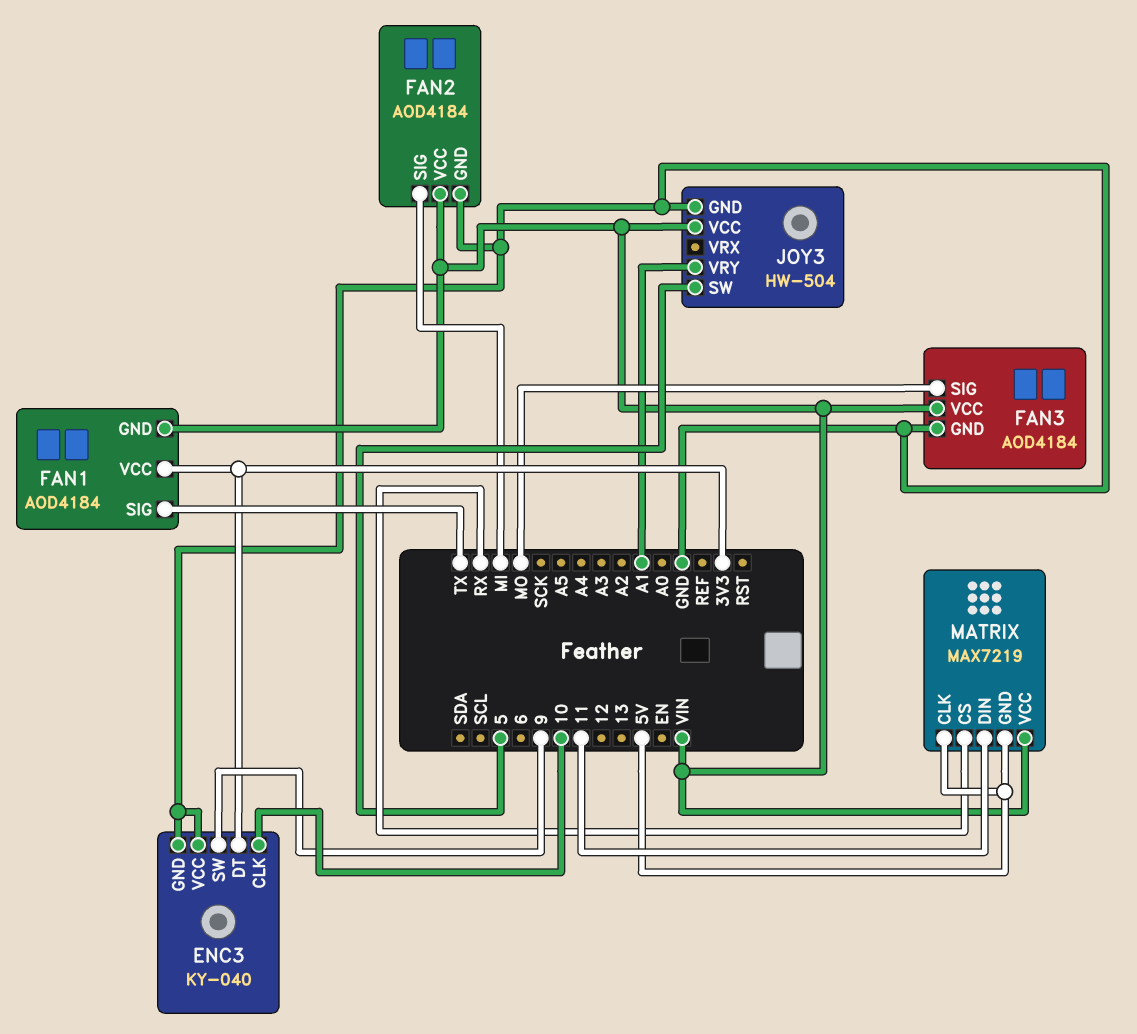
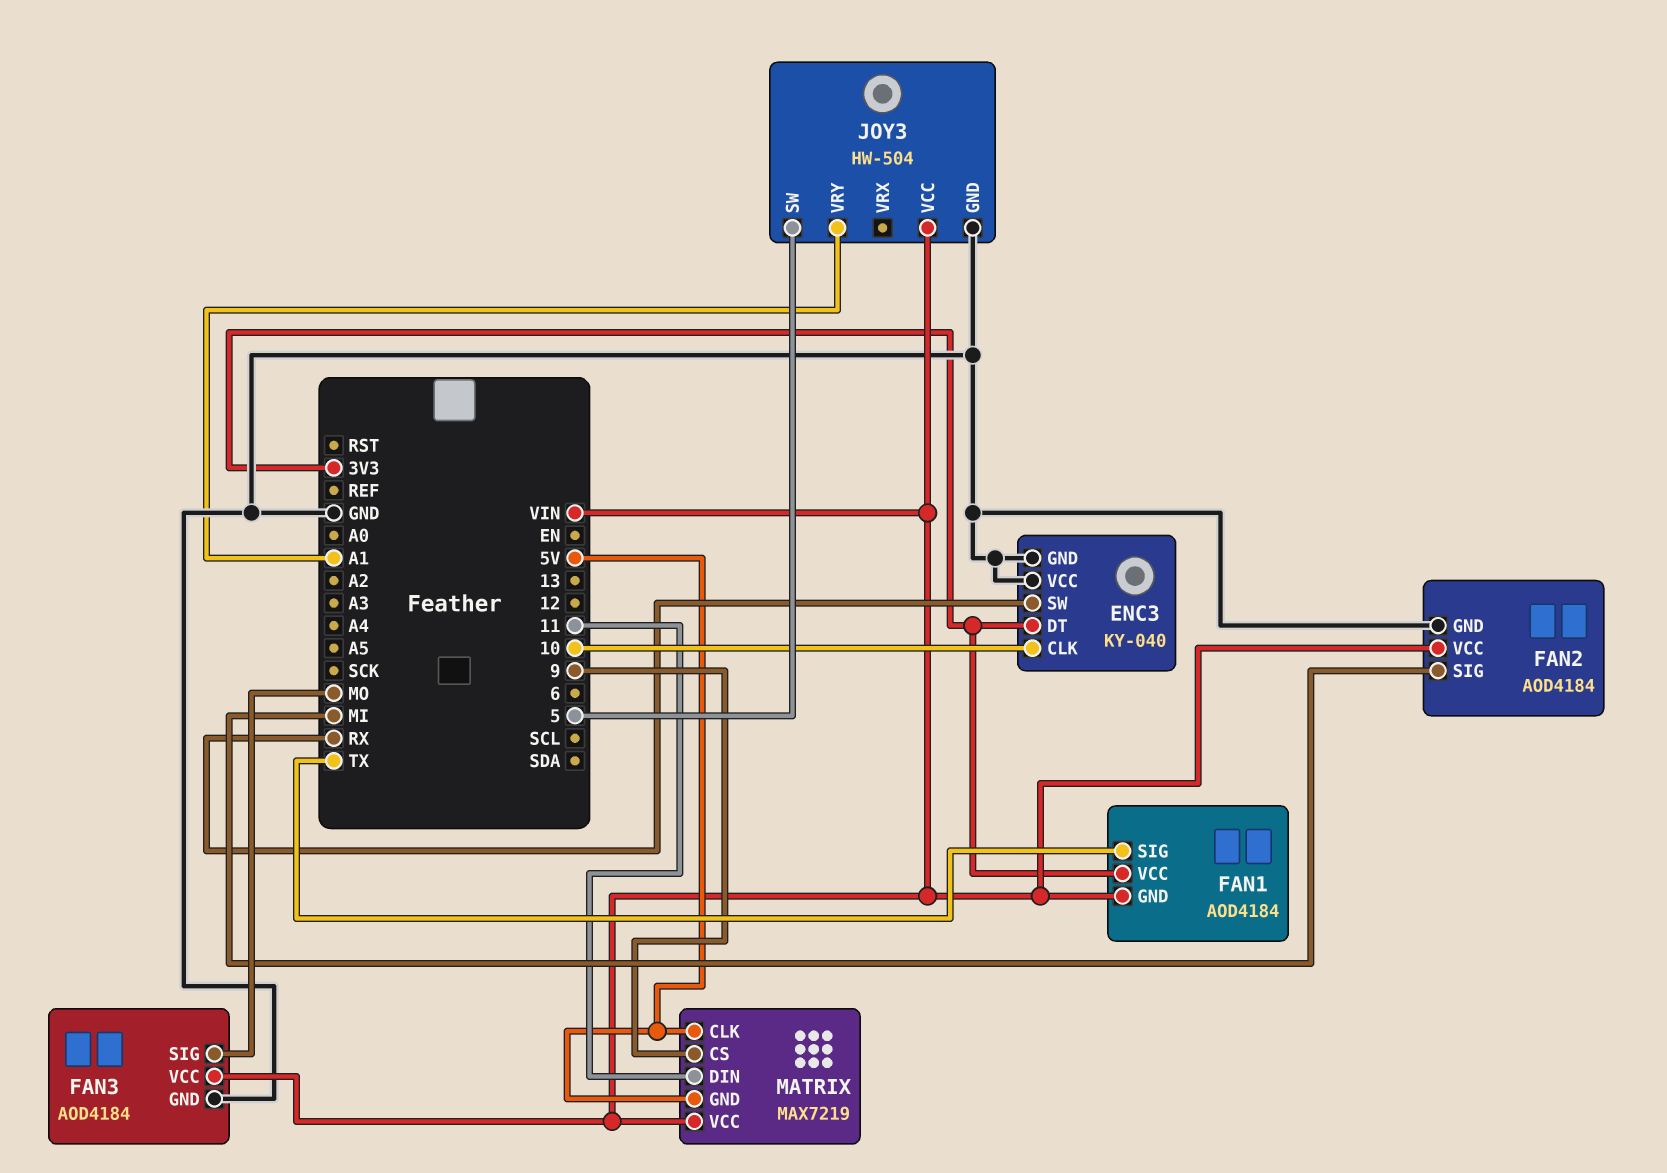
ENC3 pin SW: 9 -> RX
MATRIX pin CS: RX -> 9

